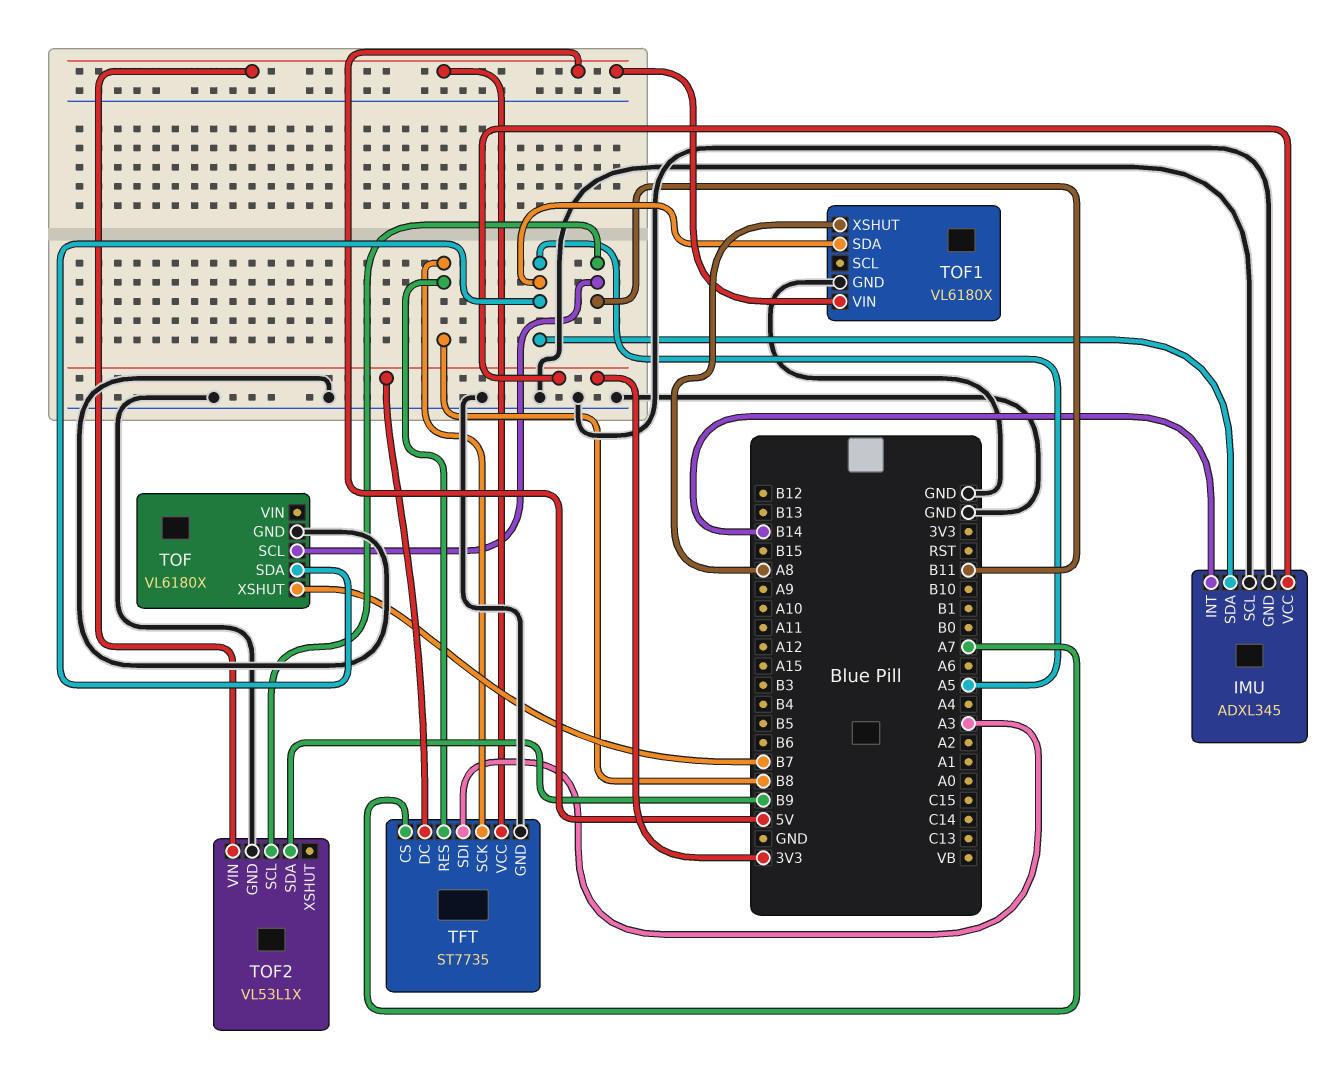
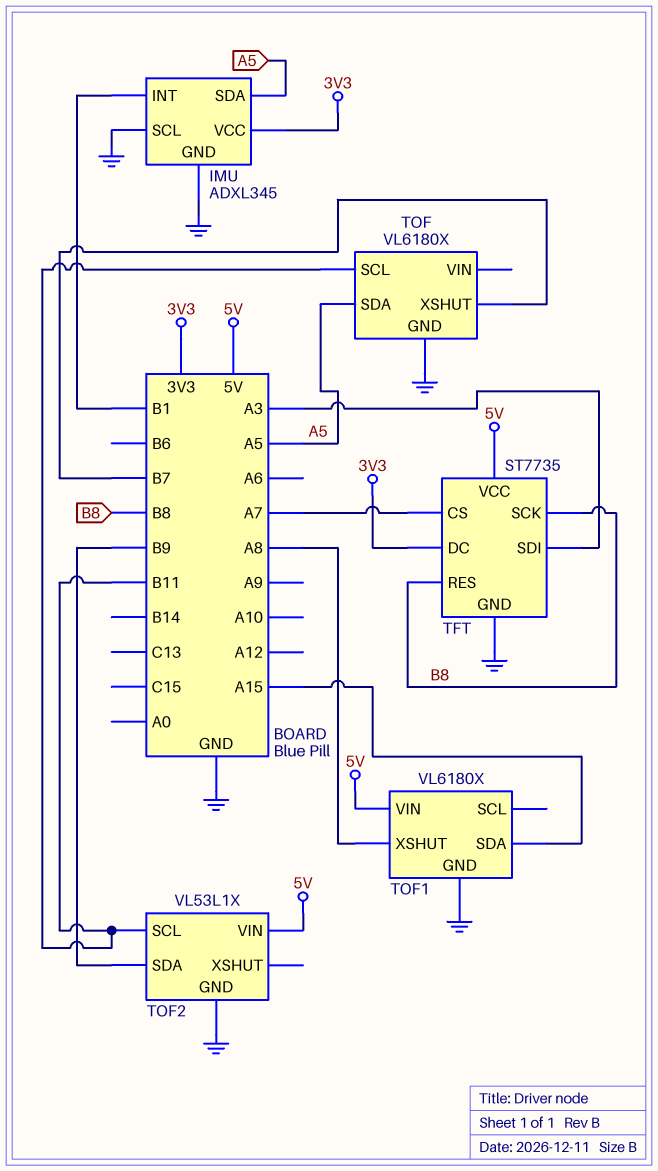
IMU pin INT: B14 -> B1
TOF1 pin SDA: A5 -> A15

